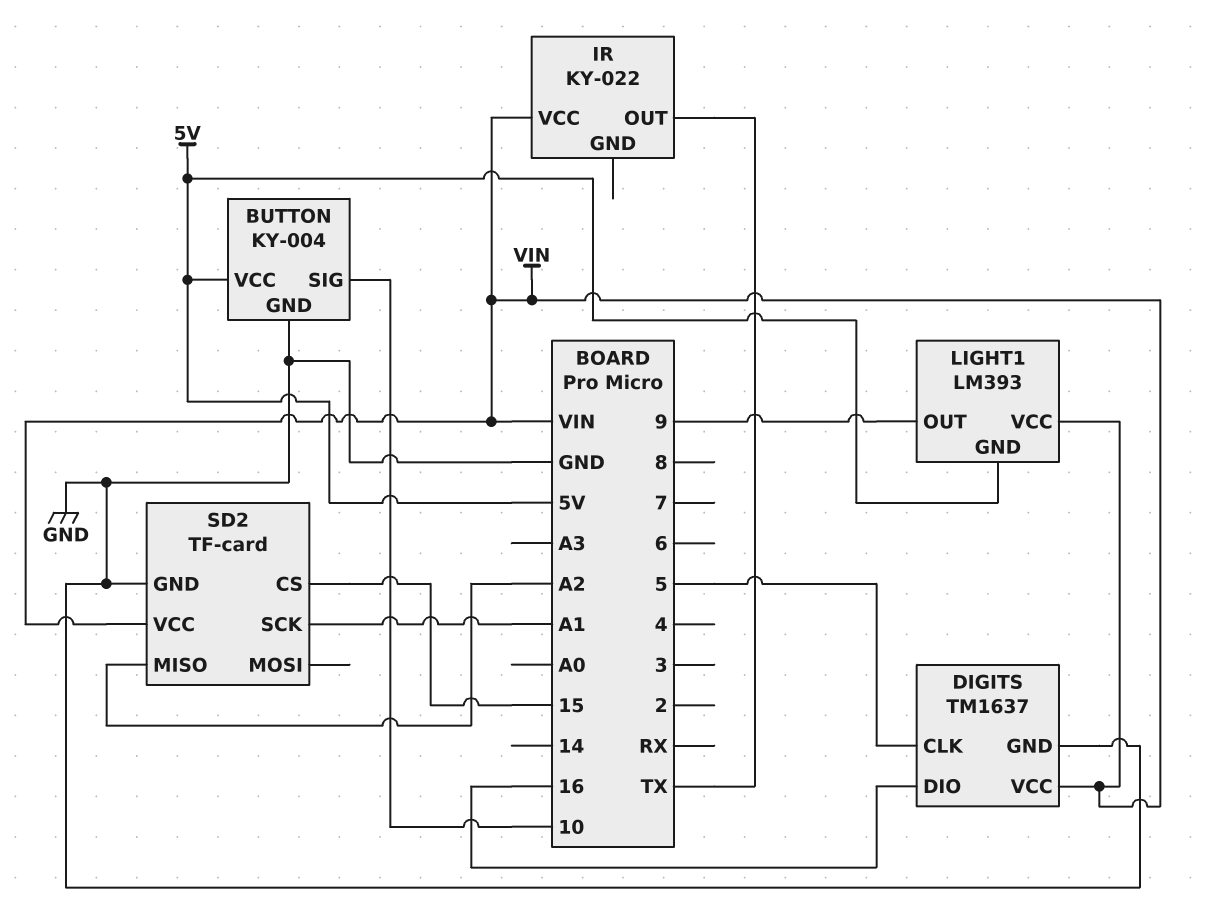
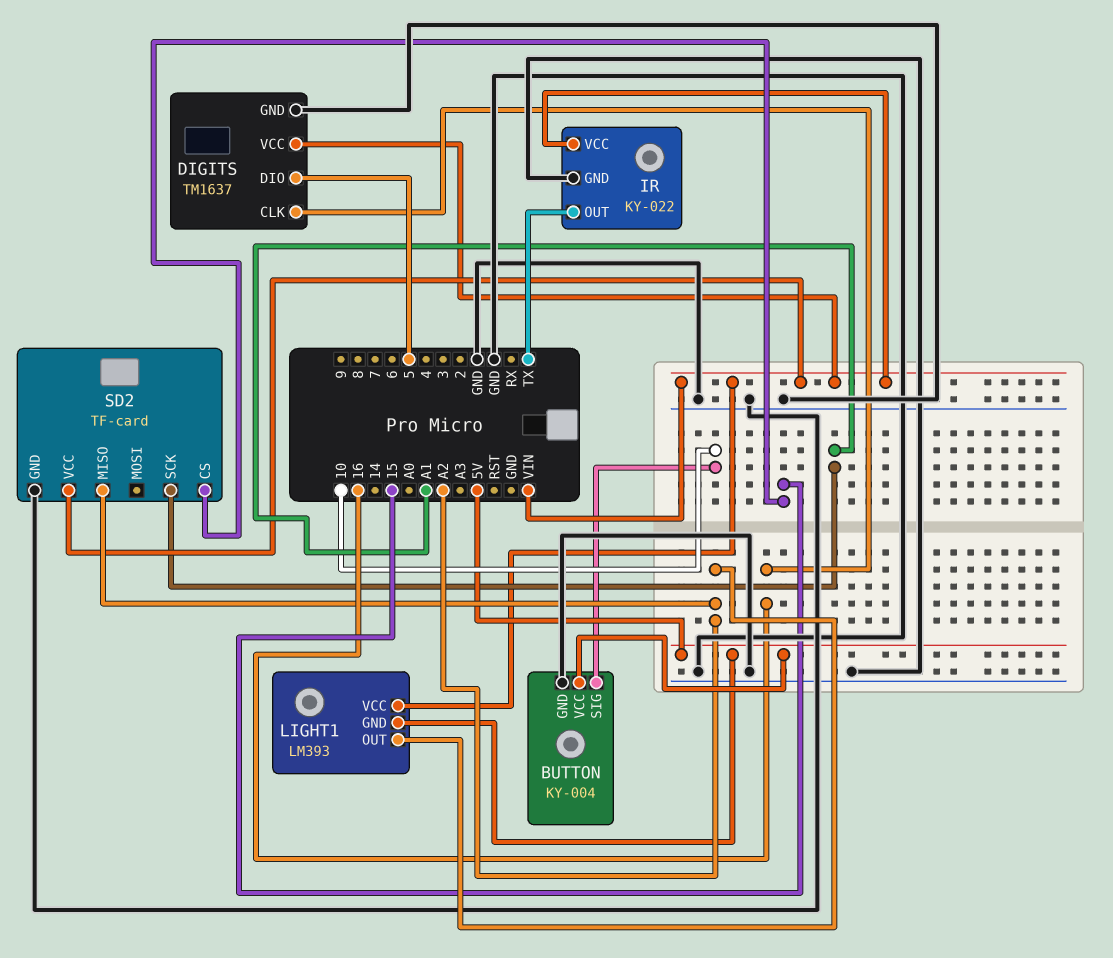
DIGITS pin CLK: 5 -> 16
DIGITS pin DIO: 16 -> 5
IR pin GND: none -> GND
LIGHT1 pin OUT: 9 -> A2

